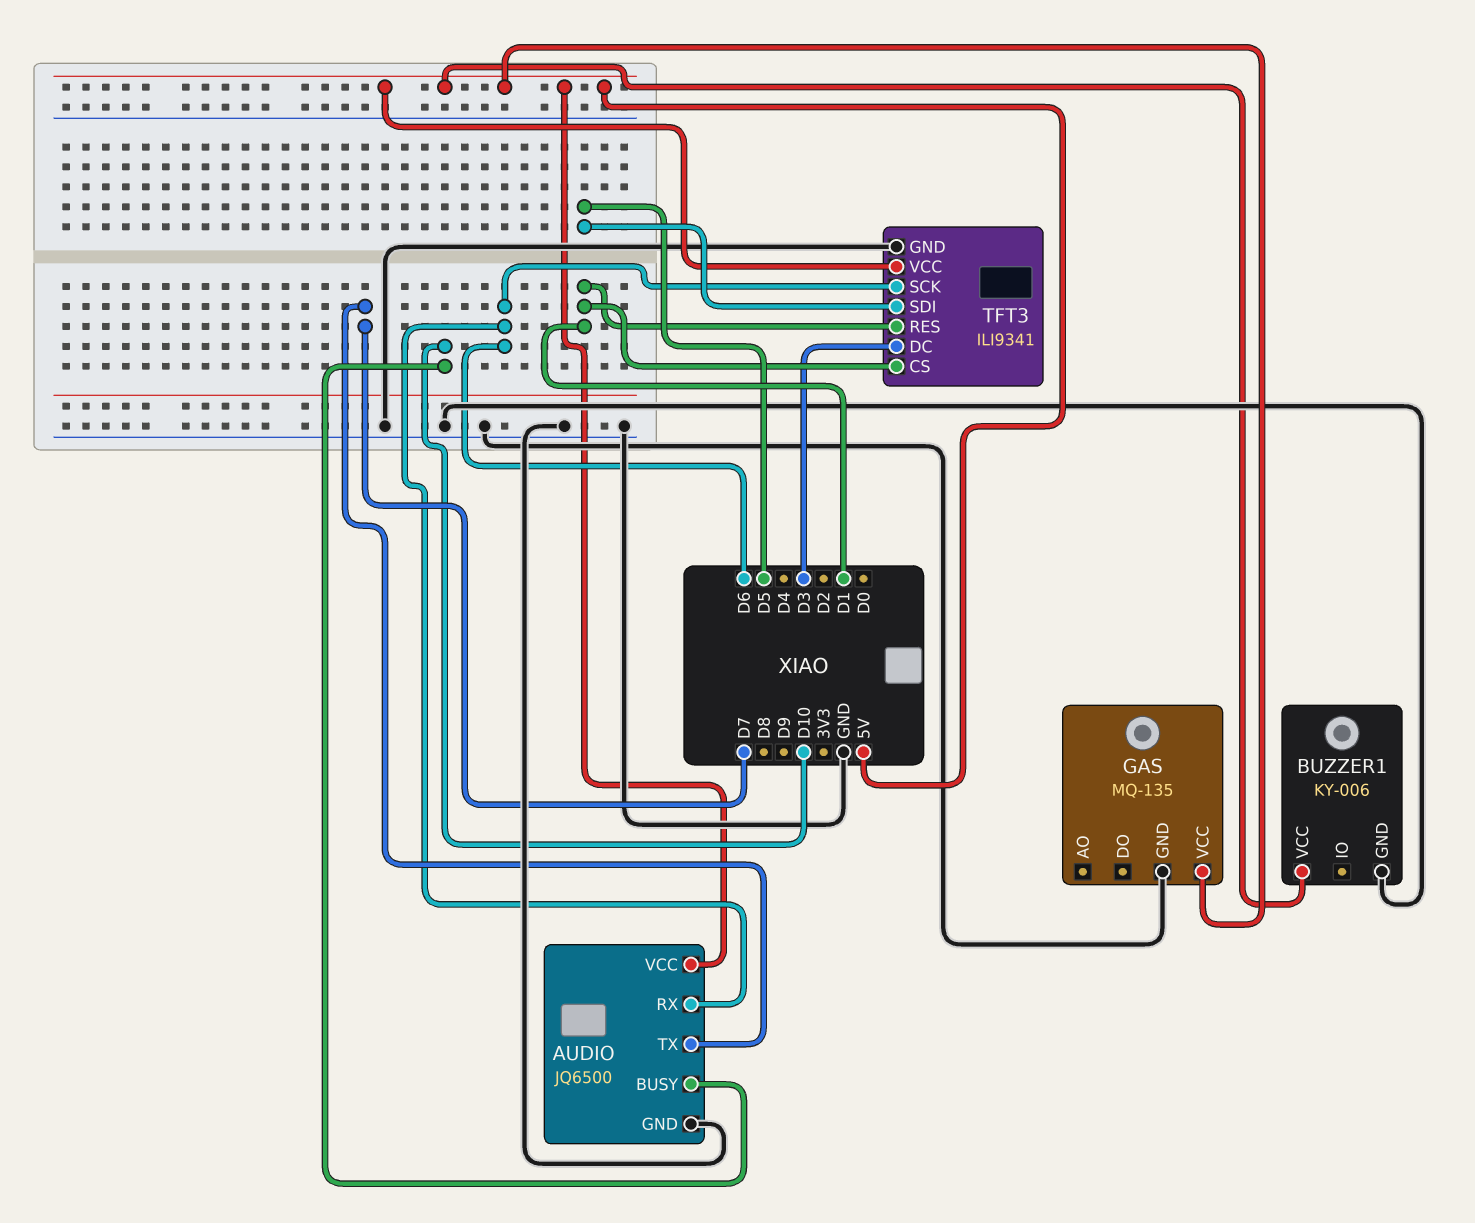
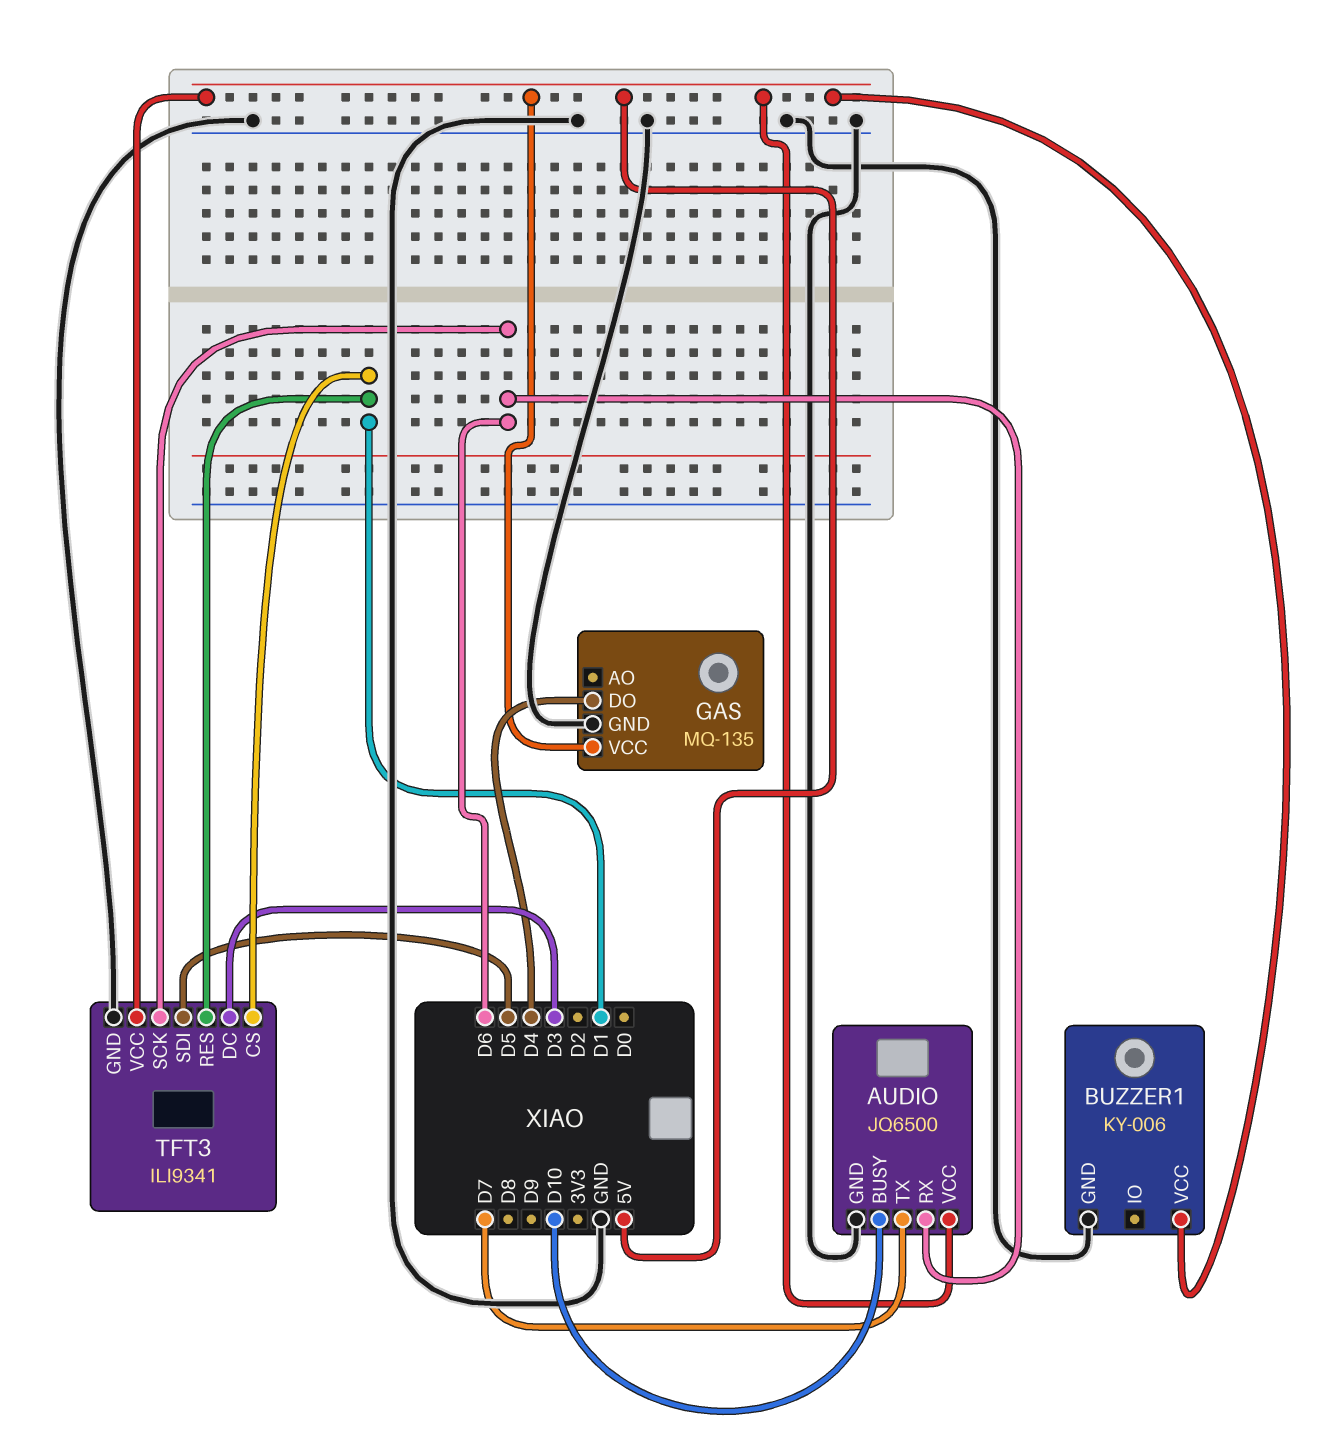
GAS pin DO: none -> D4

